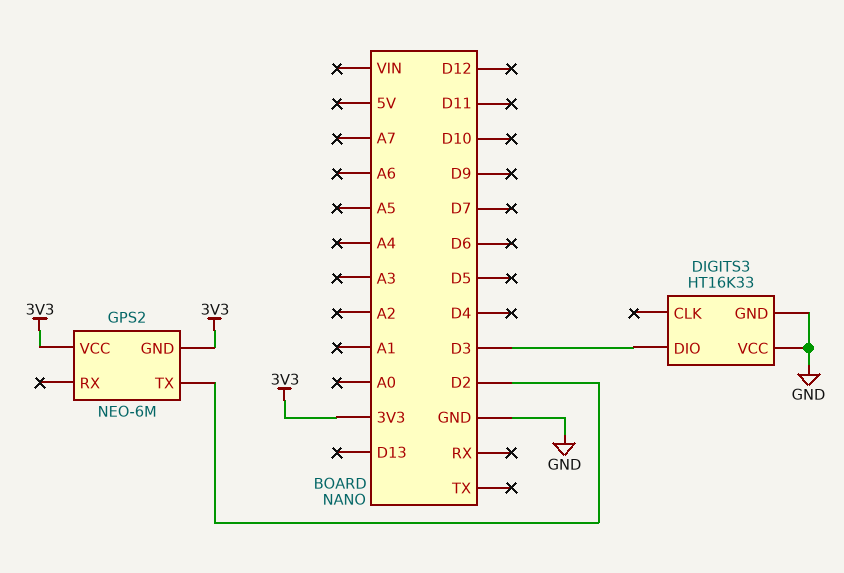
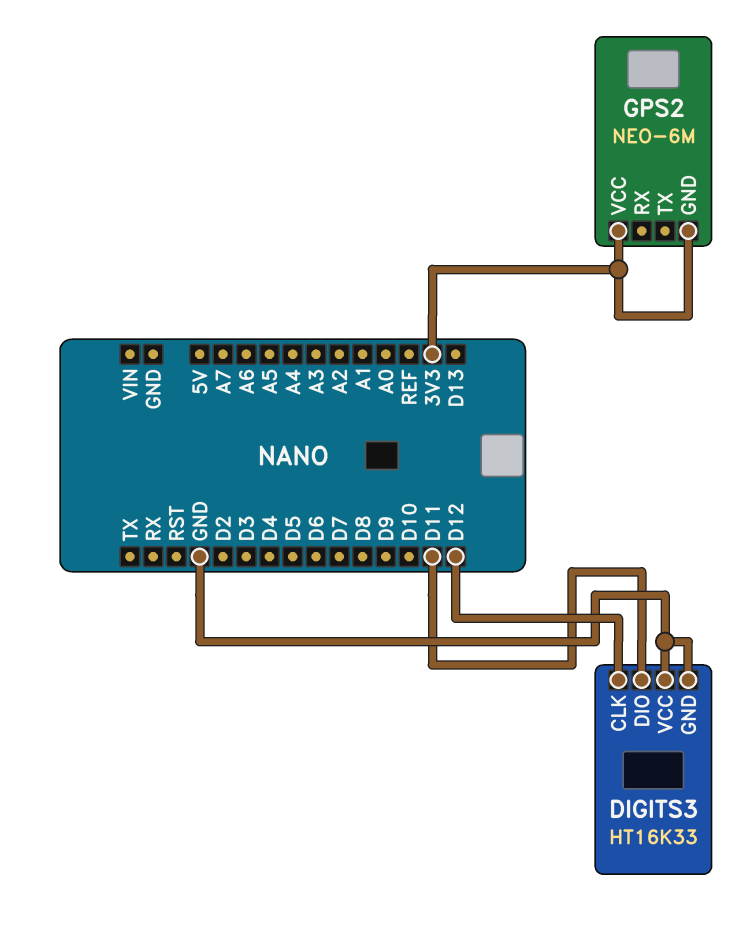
DIGITS3 pin CLK: none -> D12
DIGITS3 pin DIO: D3 -> D11
GPS2 pin TX: D2 -> none

